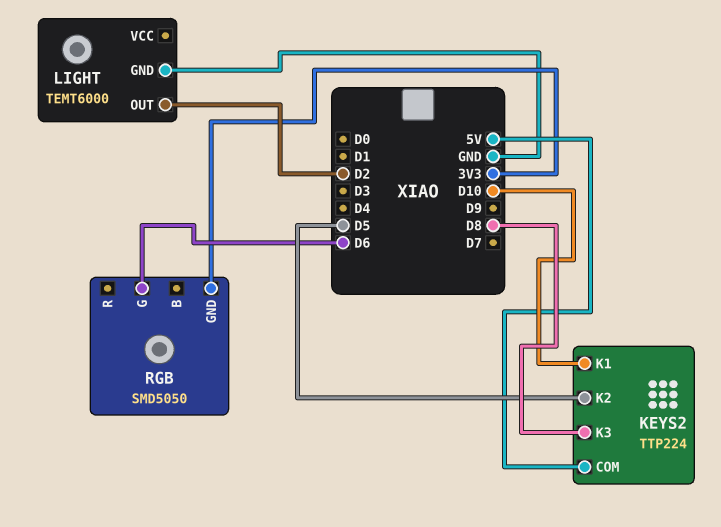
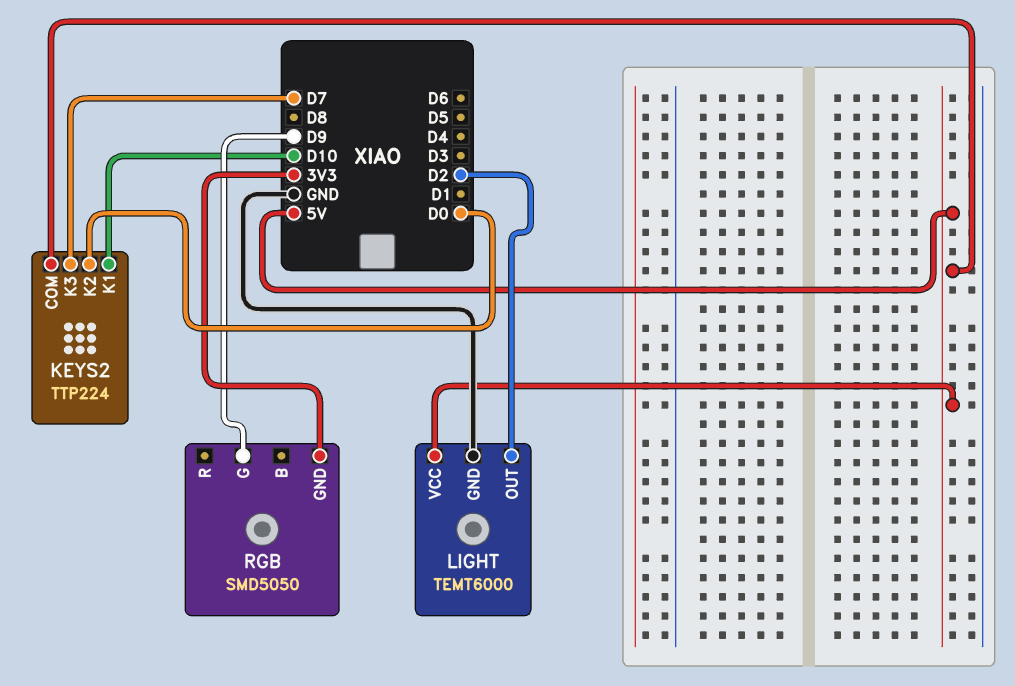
KEYS2 pin K2: D5 -> D0
KEYS2 pin K3: D8 -> D7
LIGHT pin VCC: none -> 5V
RGB pin G: D6 -> D9

